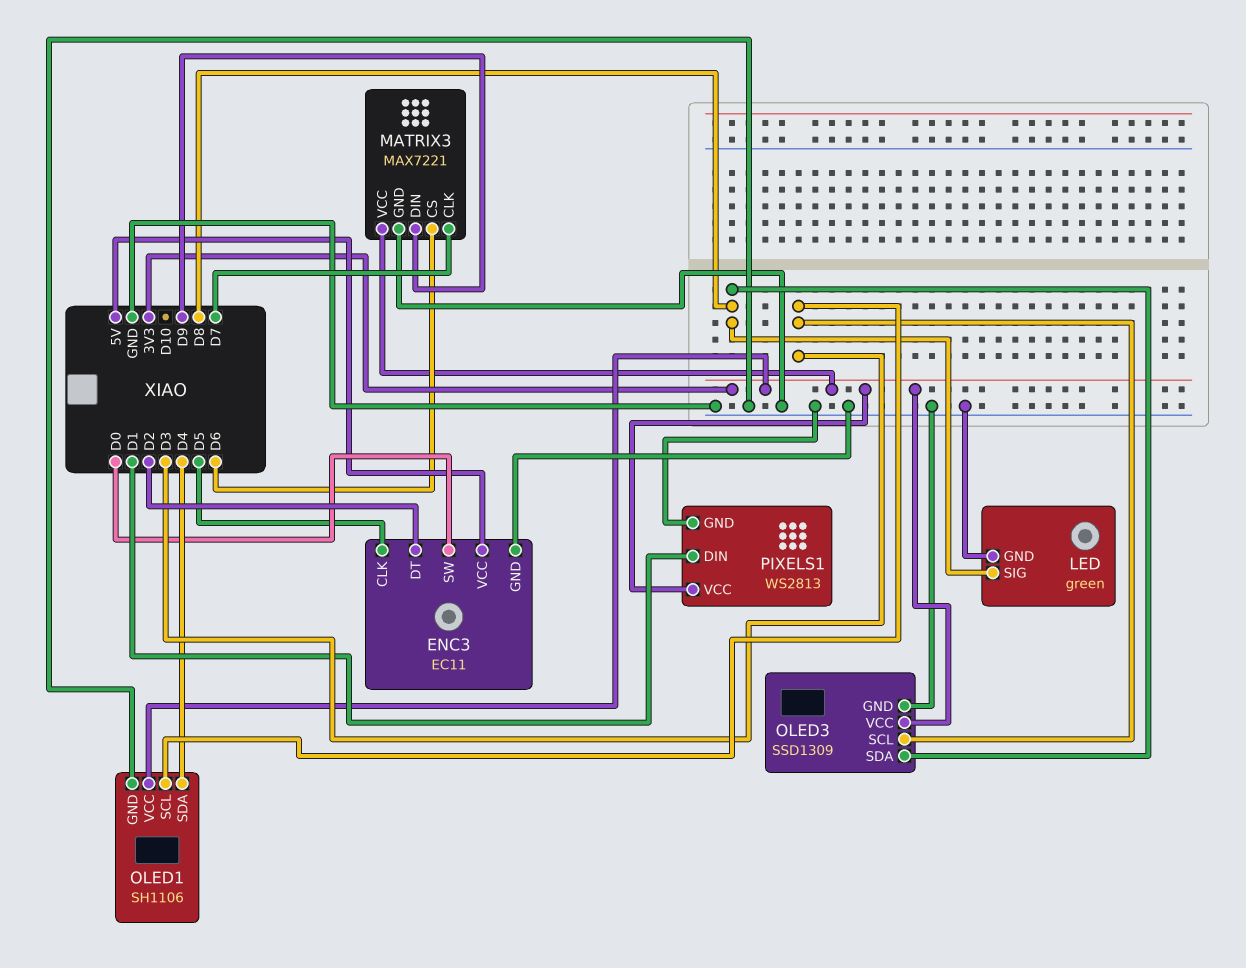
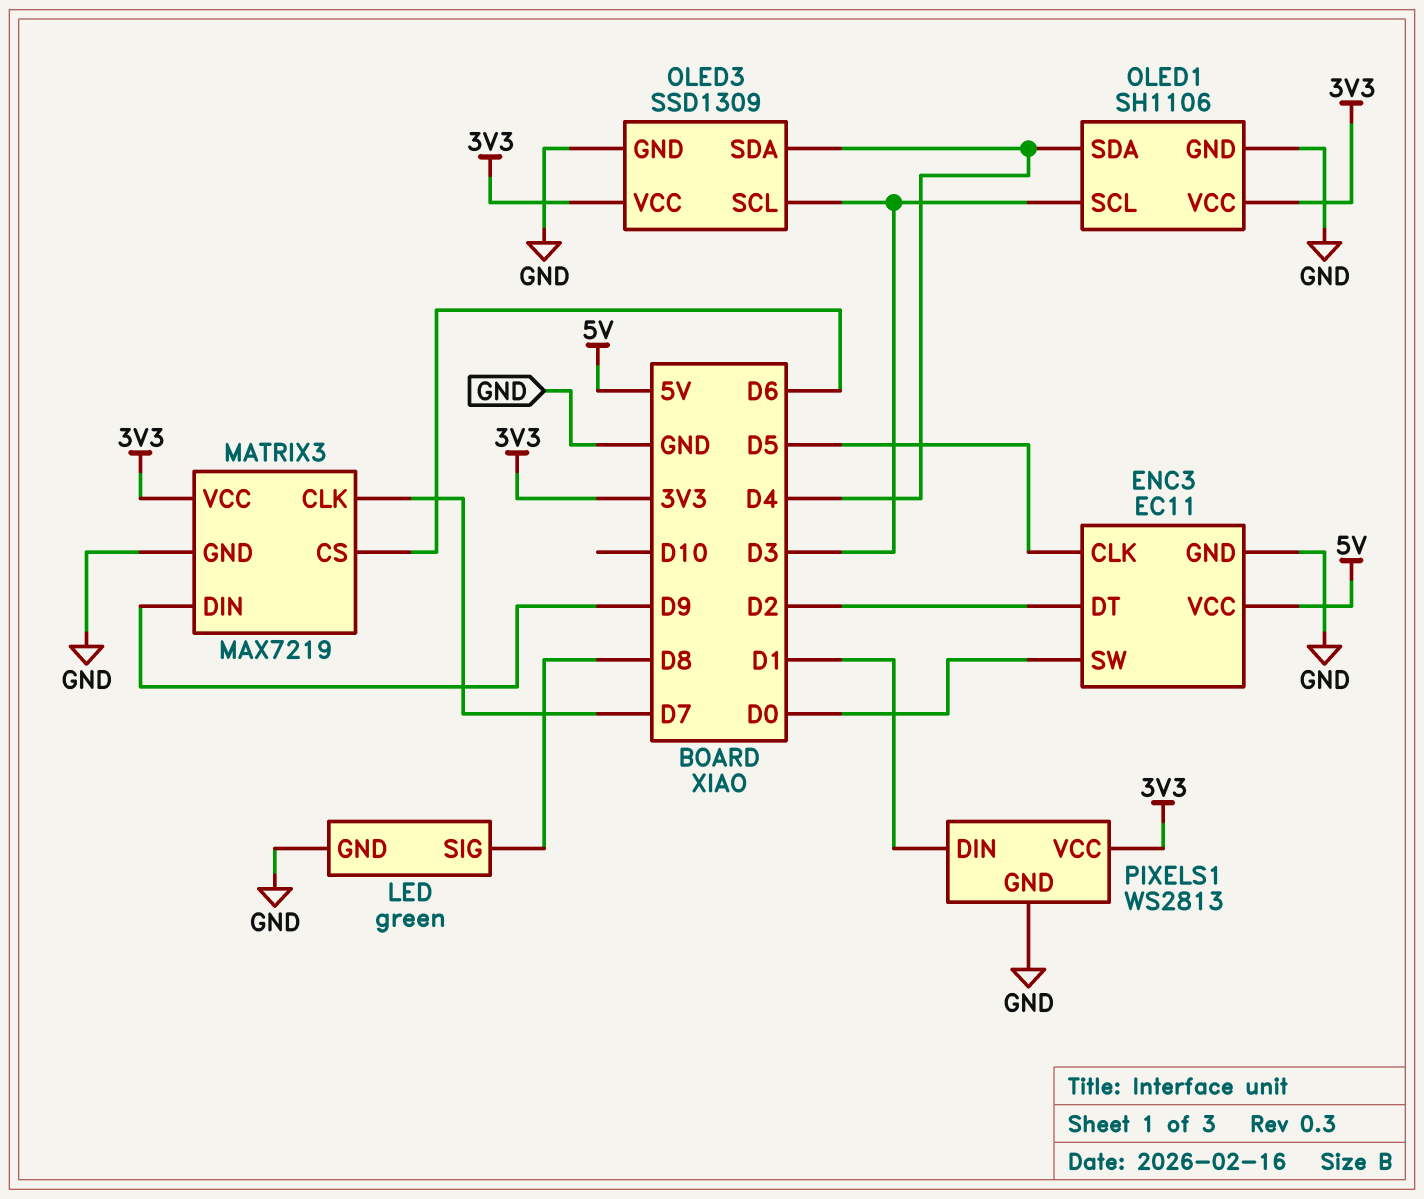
MATRIX3: MAX7221 -> MAX7219
OLED3 pin SDA: D8 -> D4

